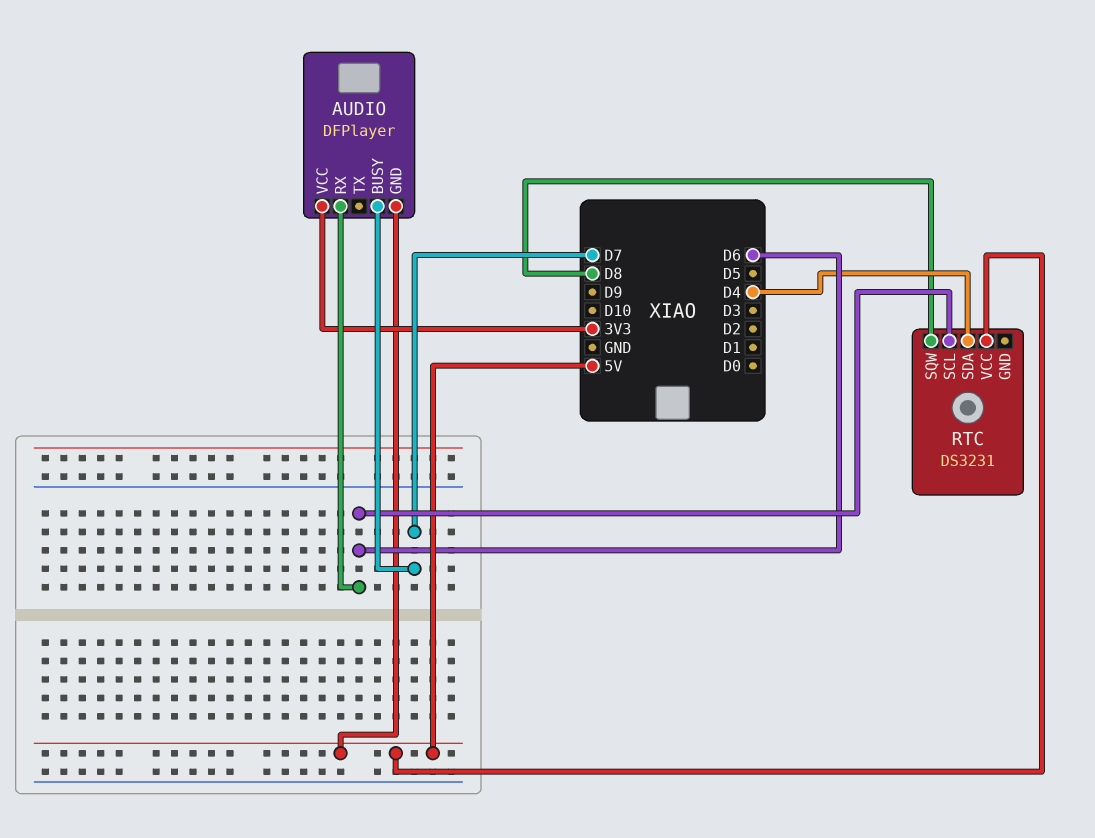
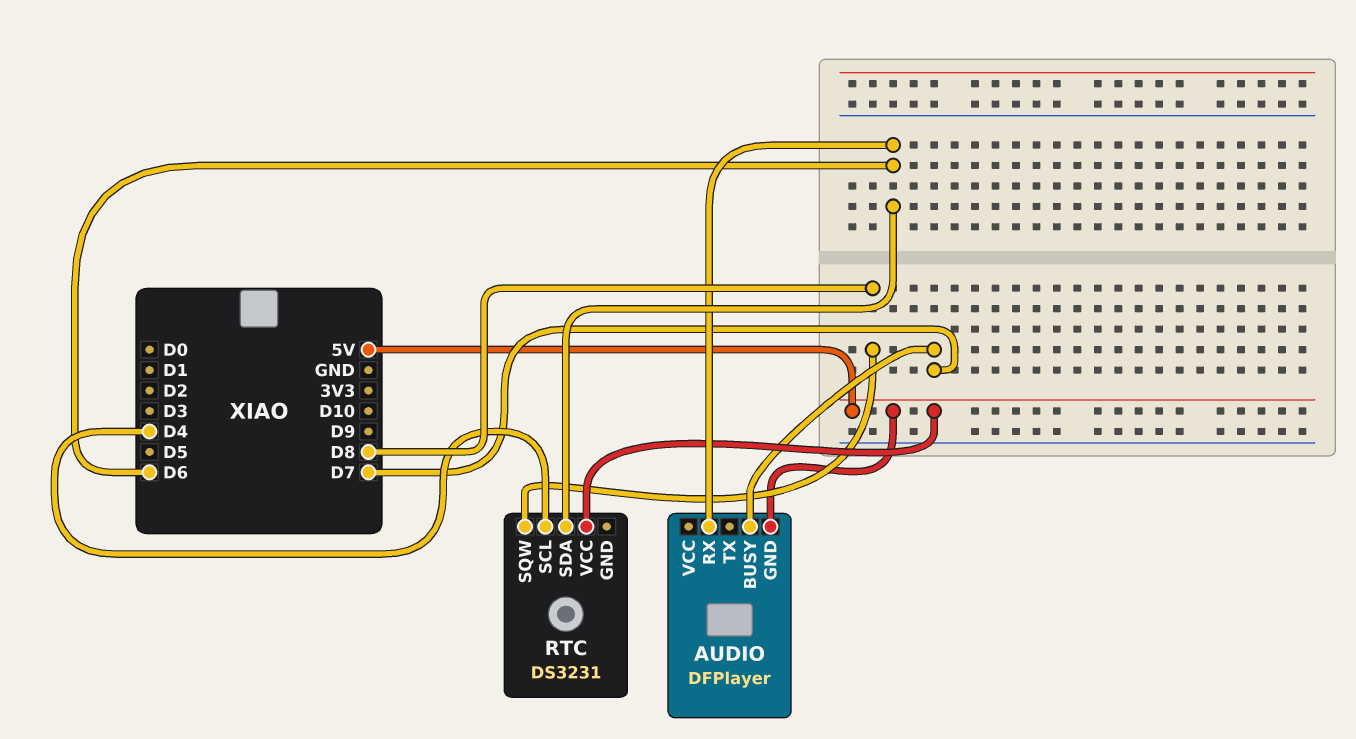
AUDIO pin VCC: 3V3 -> none
RTC pin SCL: D6 -> D4
RTC pin SDA: D4 -> D6

